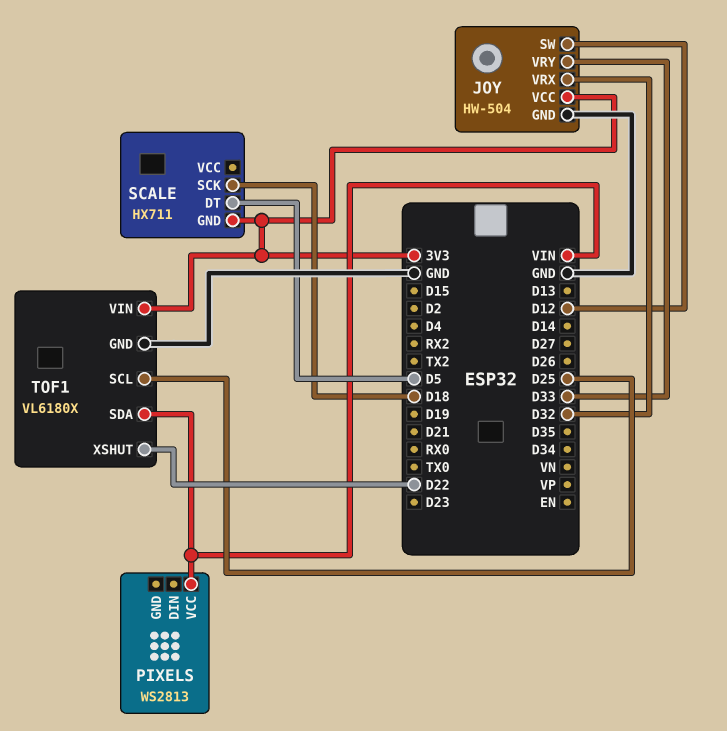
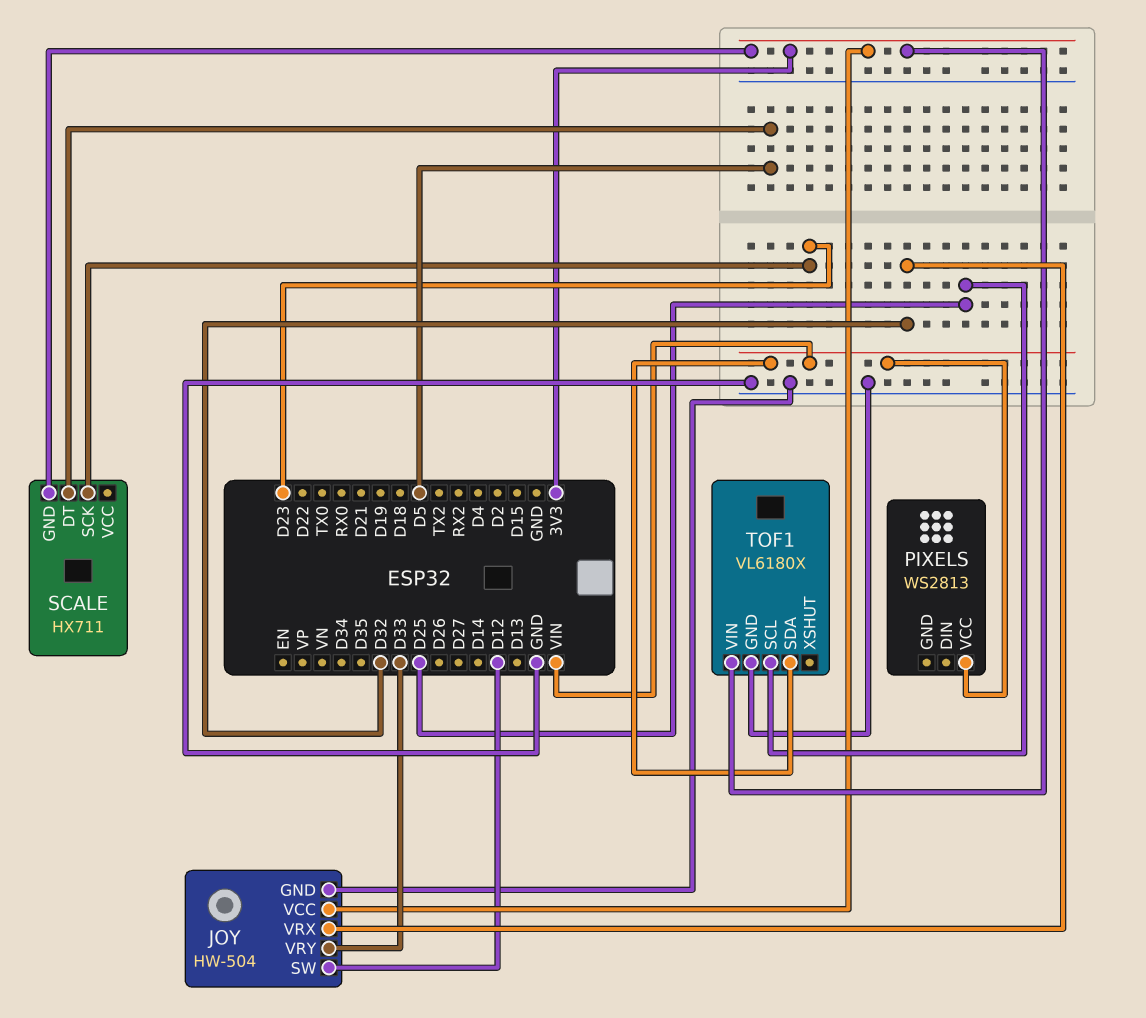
SCALE pin SCK: D18 -> D23
TOF1 pin XSHUT: D22 -> none

